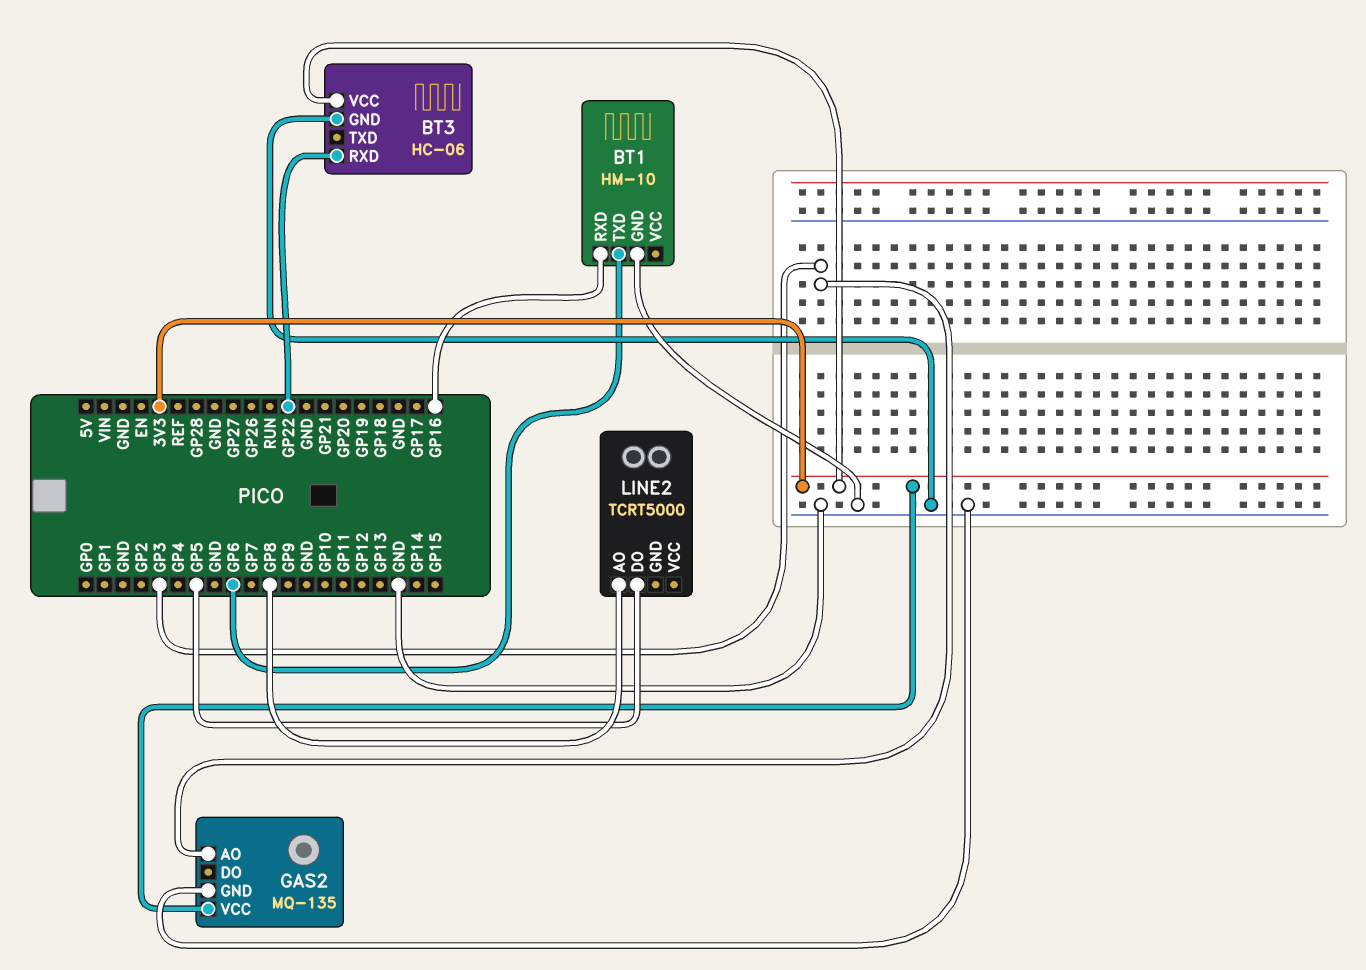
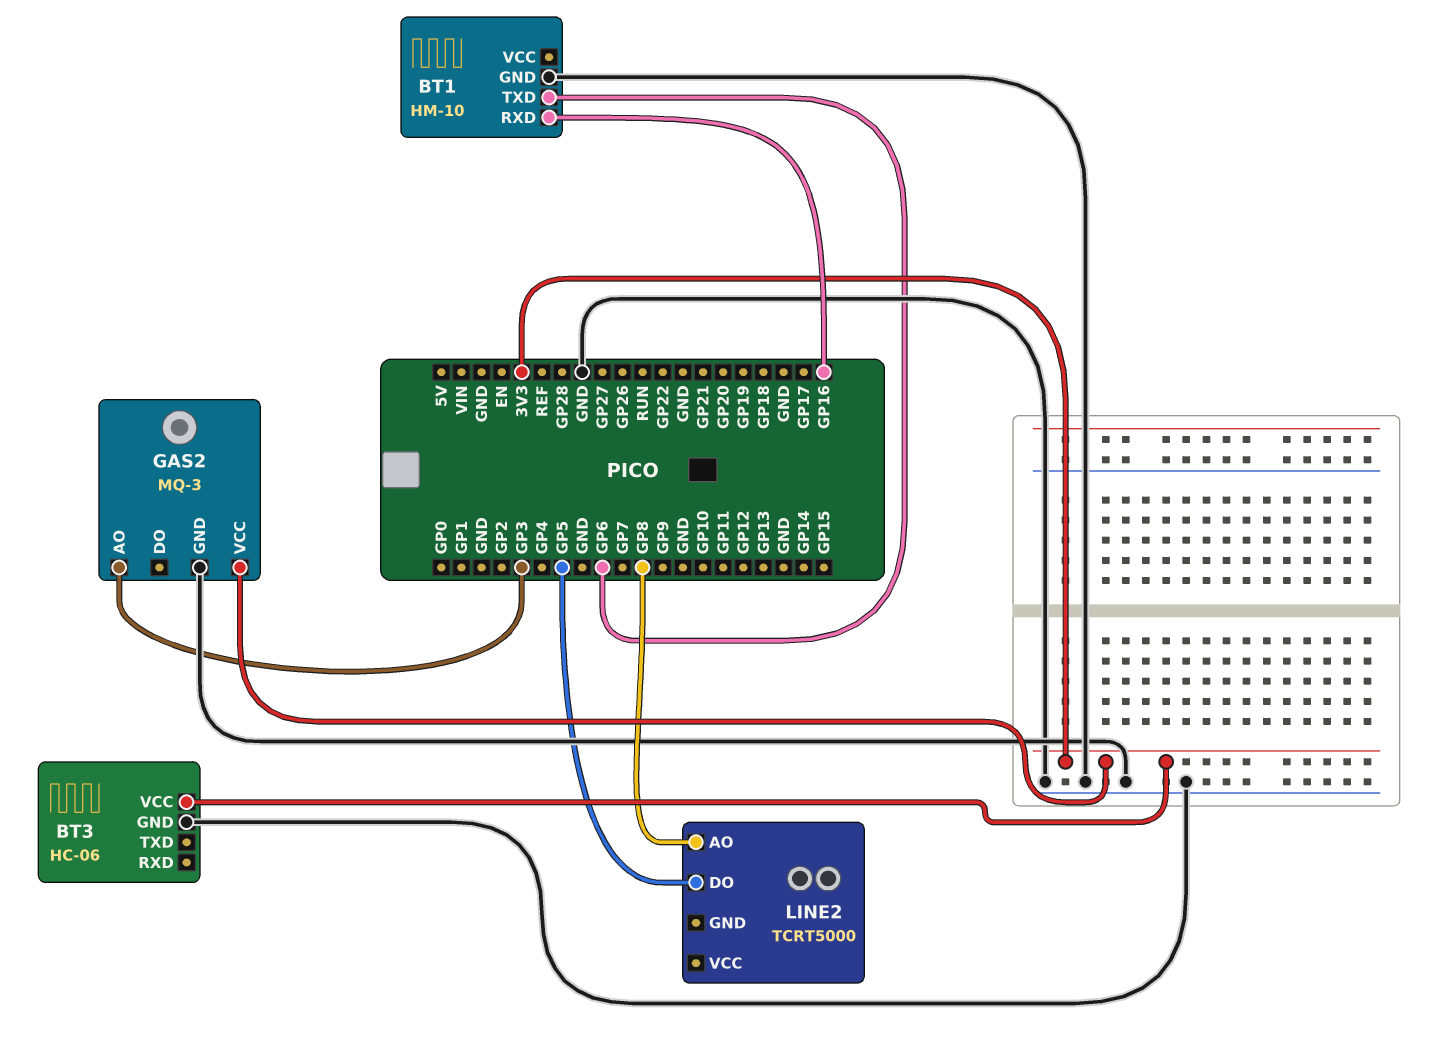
BT3 pin RXD: GP22 -> none
GAS2: MQ-135 -> MQ-3

